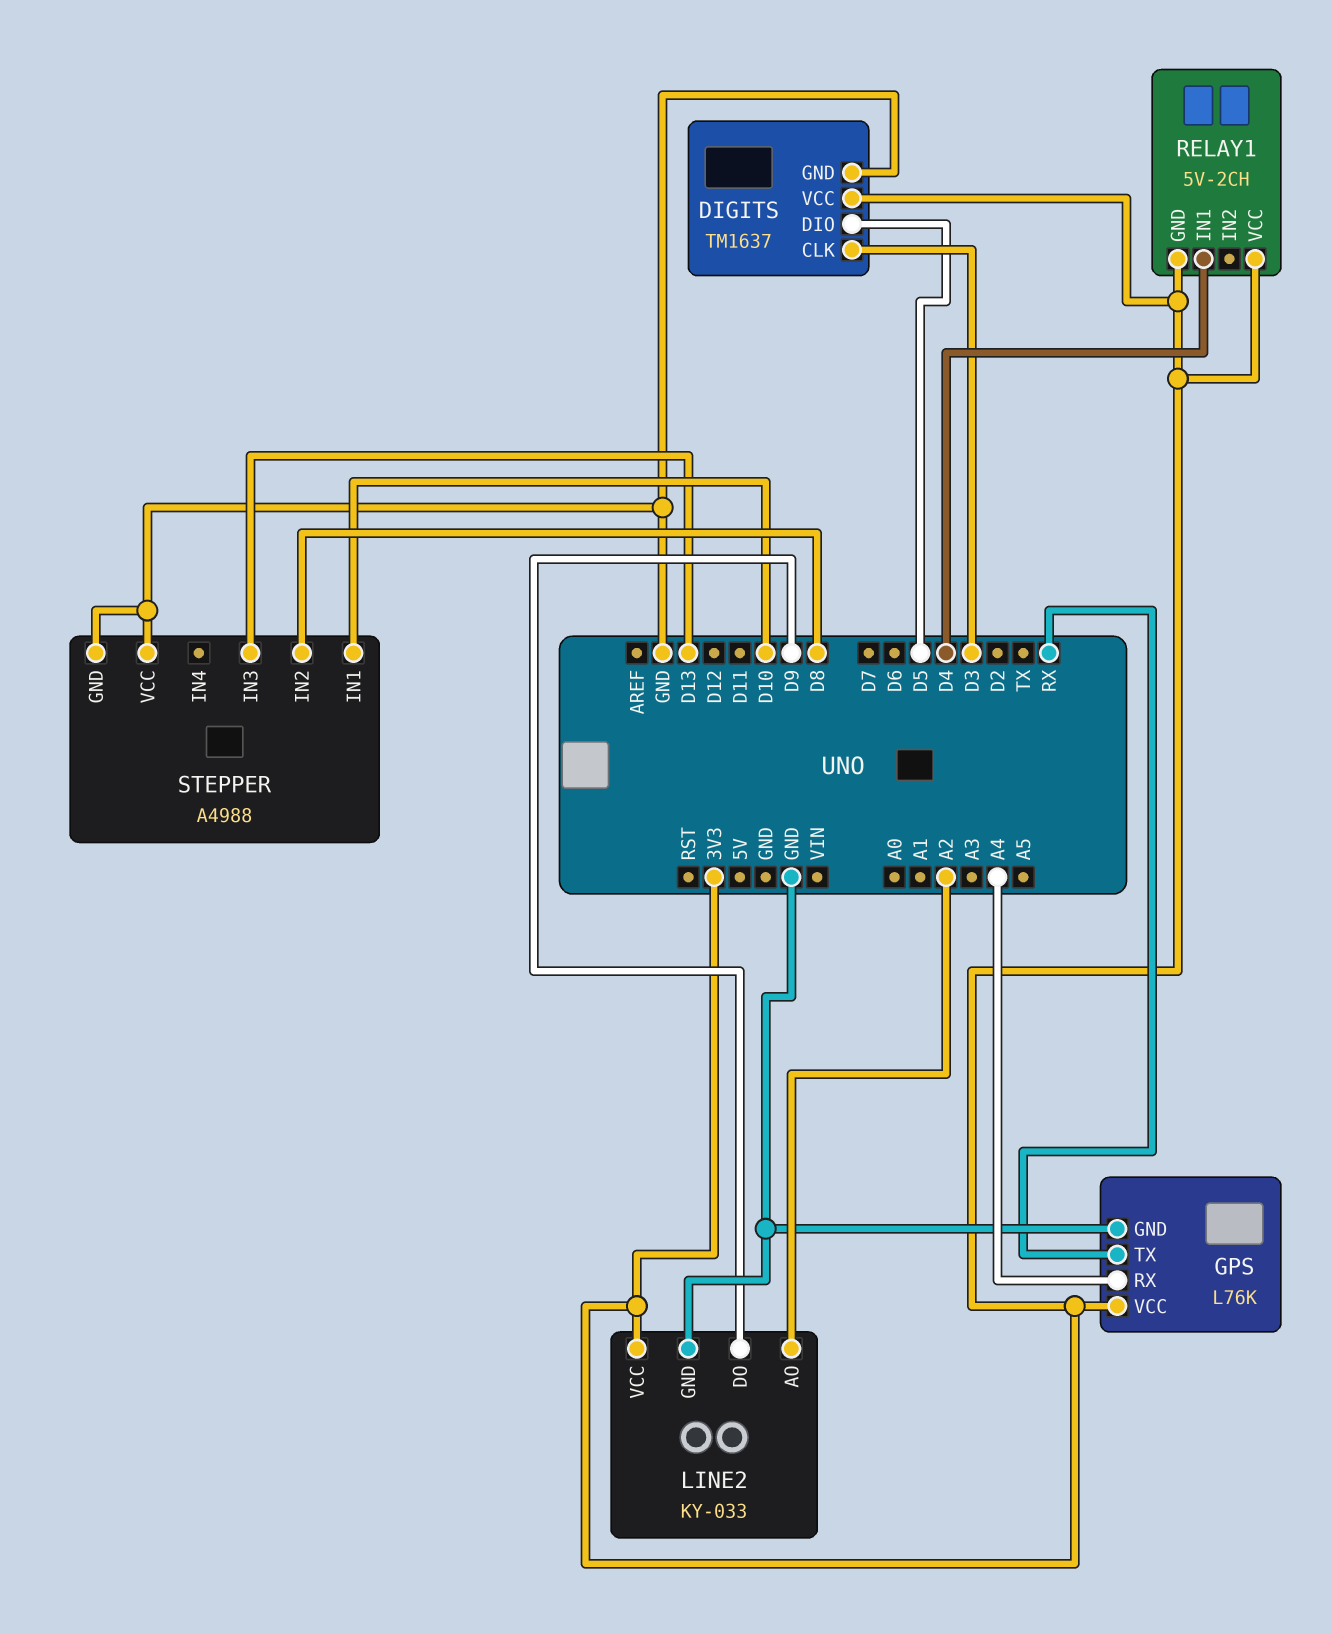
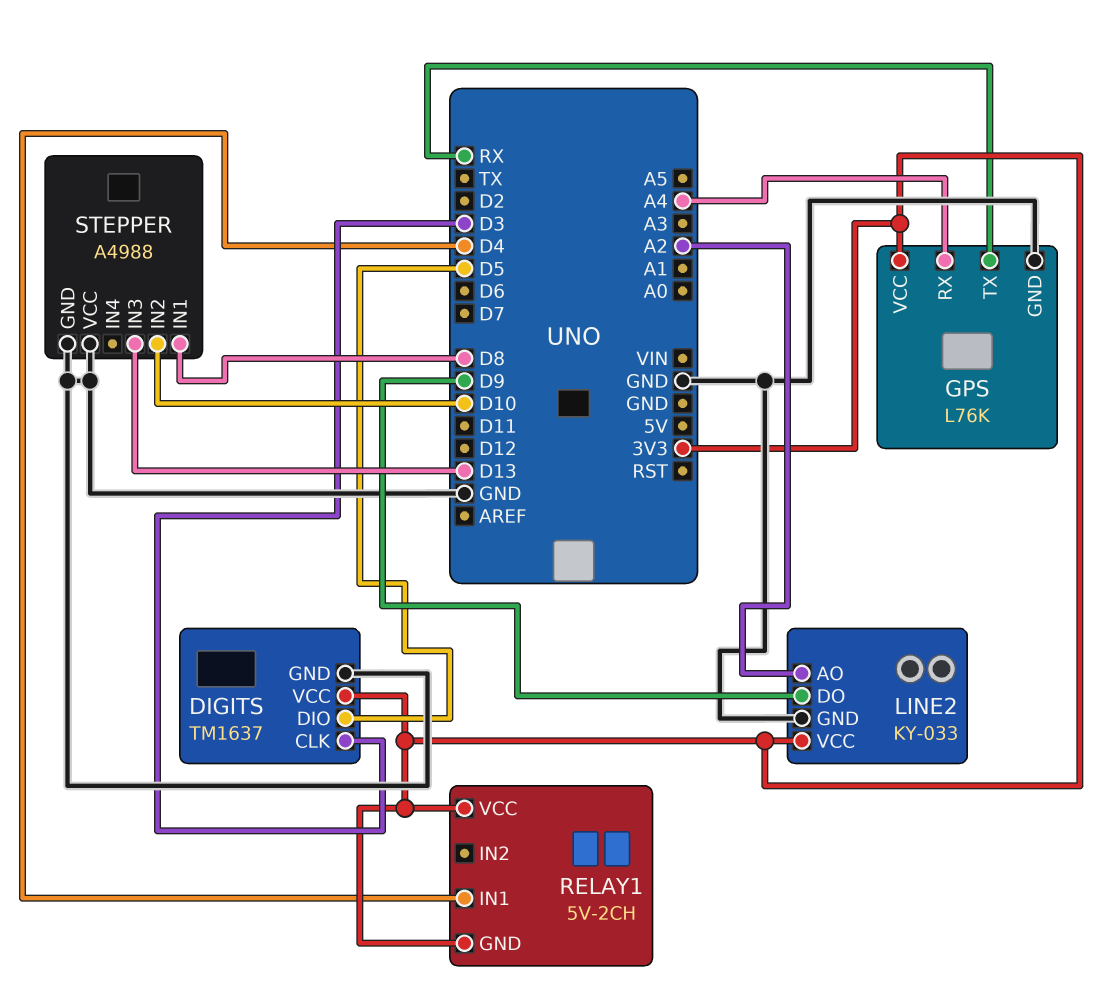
STEPPER pin IN1: D10 -> D8
STEPPER pin IN2: D8 -> D10

